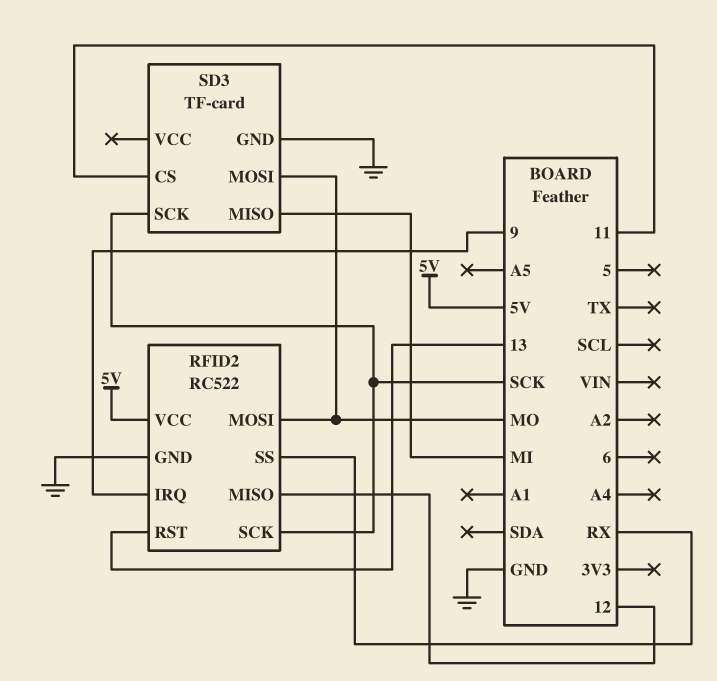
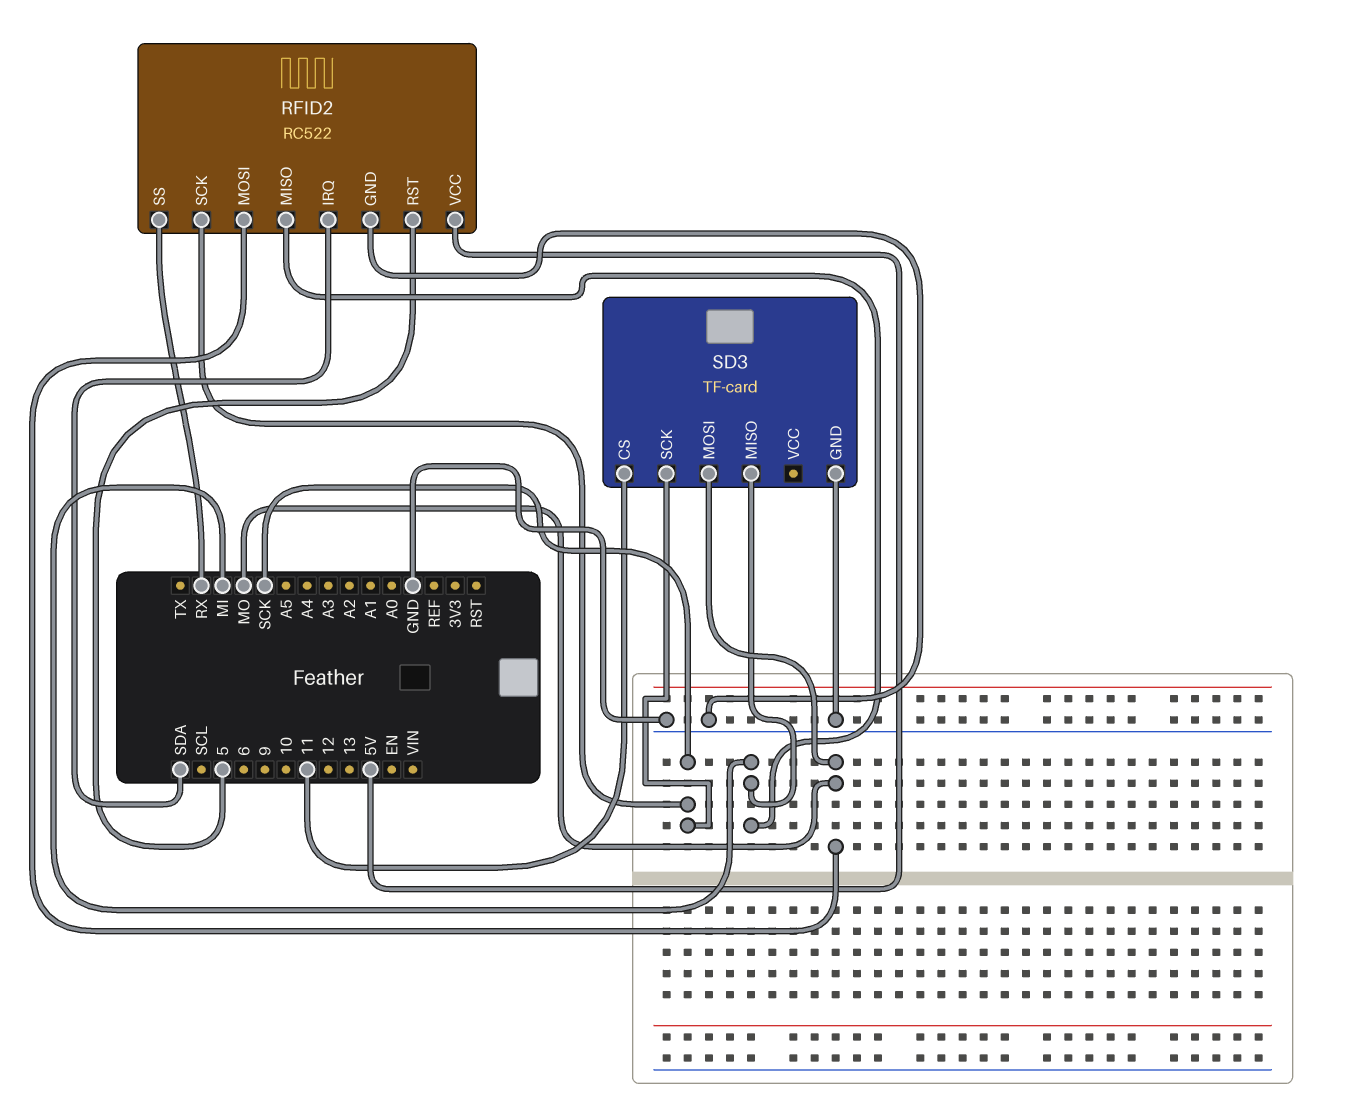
RFID2 pin IRQ: 9 -> SDA
RFID2 pin MISO: 12 -> MI
RFID2 pin RST: 13 -> 5

